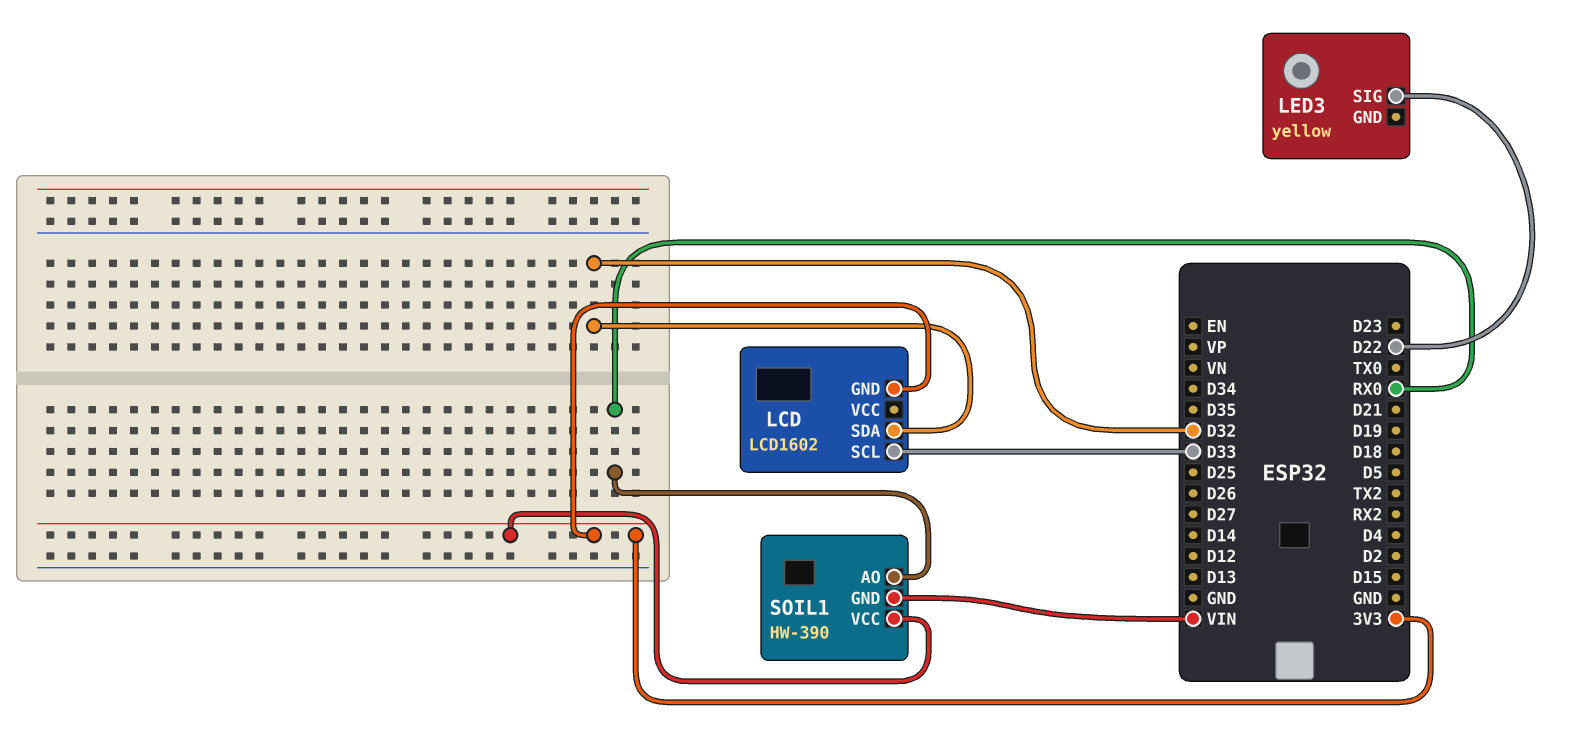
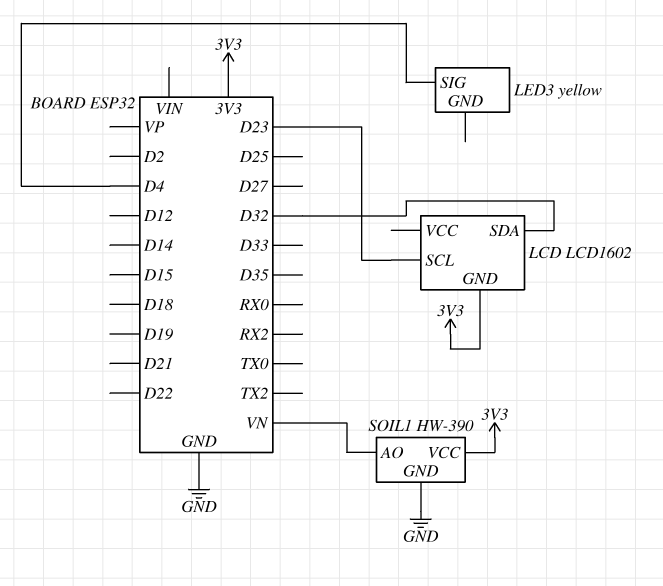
LCD pin SCL: D33 -> D23
LED3 pin SIG: D22 -> D4
SOIL1 pin AO: RX0 -> VN
SOIL1 pin GND: VIN -> GND

